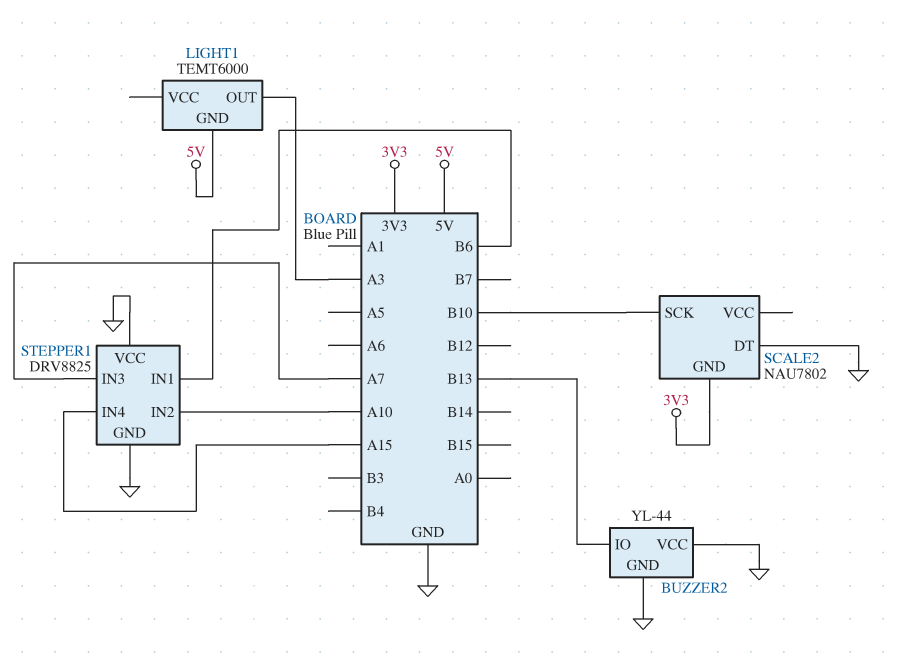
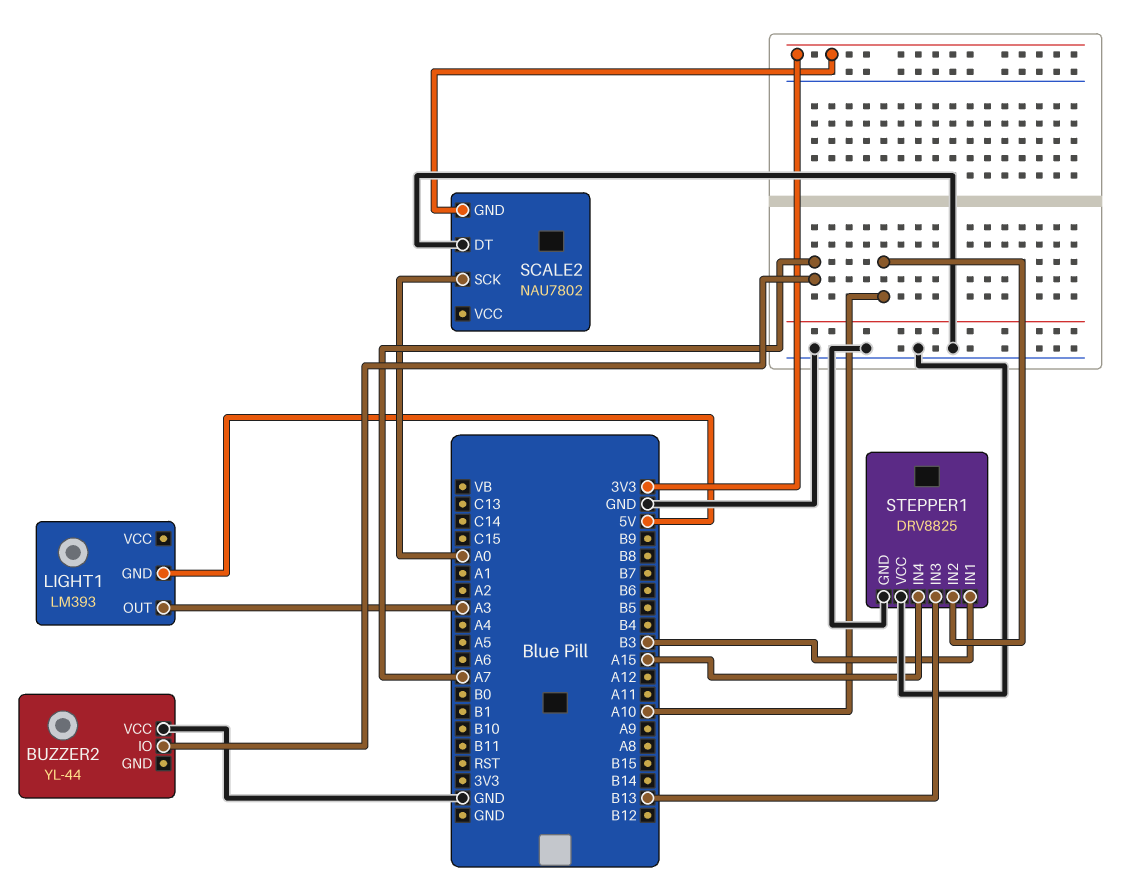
BUZZER2 pin GND: GND -> none
BUZZER2 pin IO: B13 -> A7
LIGHT1: TEMT6000 -> LM393
SCALE2 pin SCK: B10 -> A0
STEPPER1 pin IN1: B6 -> B3
STEPPER1 pin IN3: A7 -> B13

